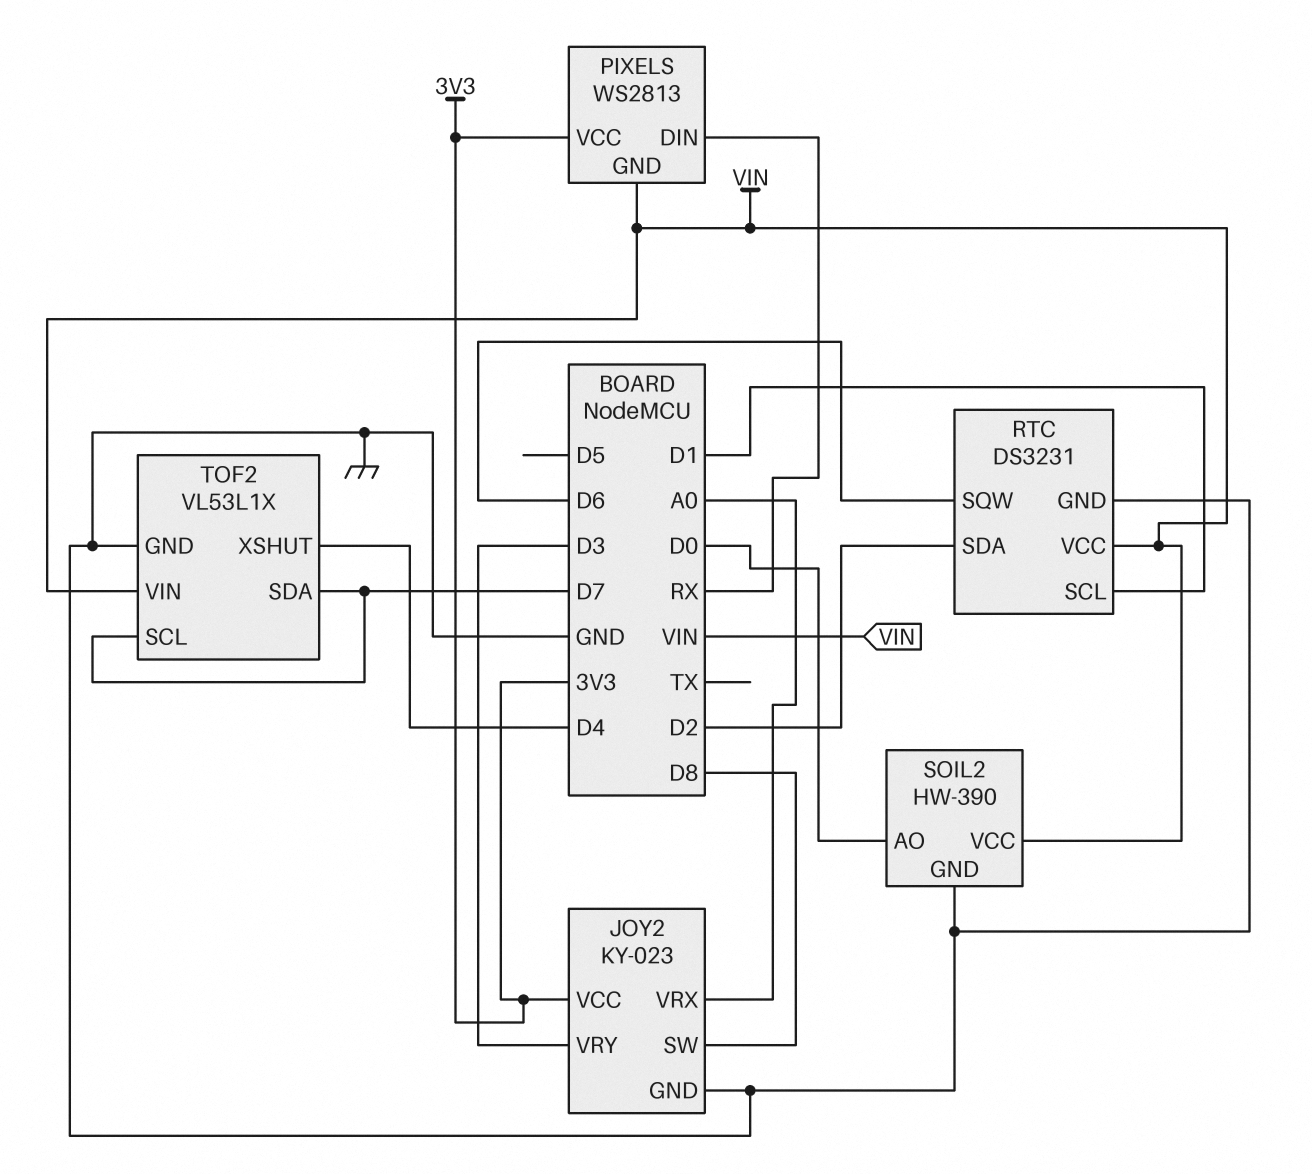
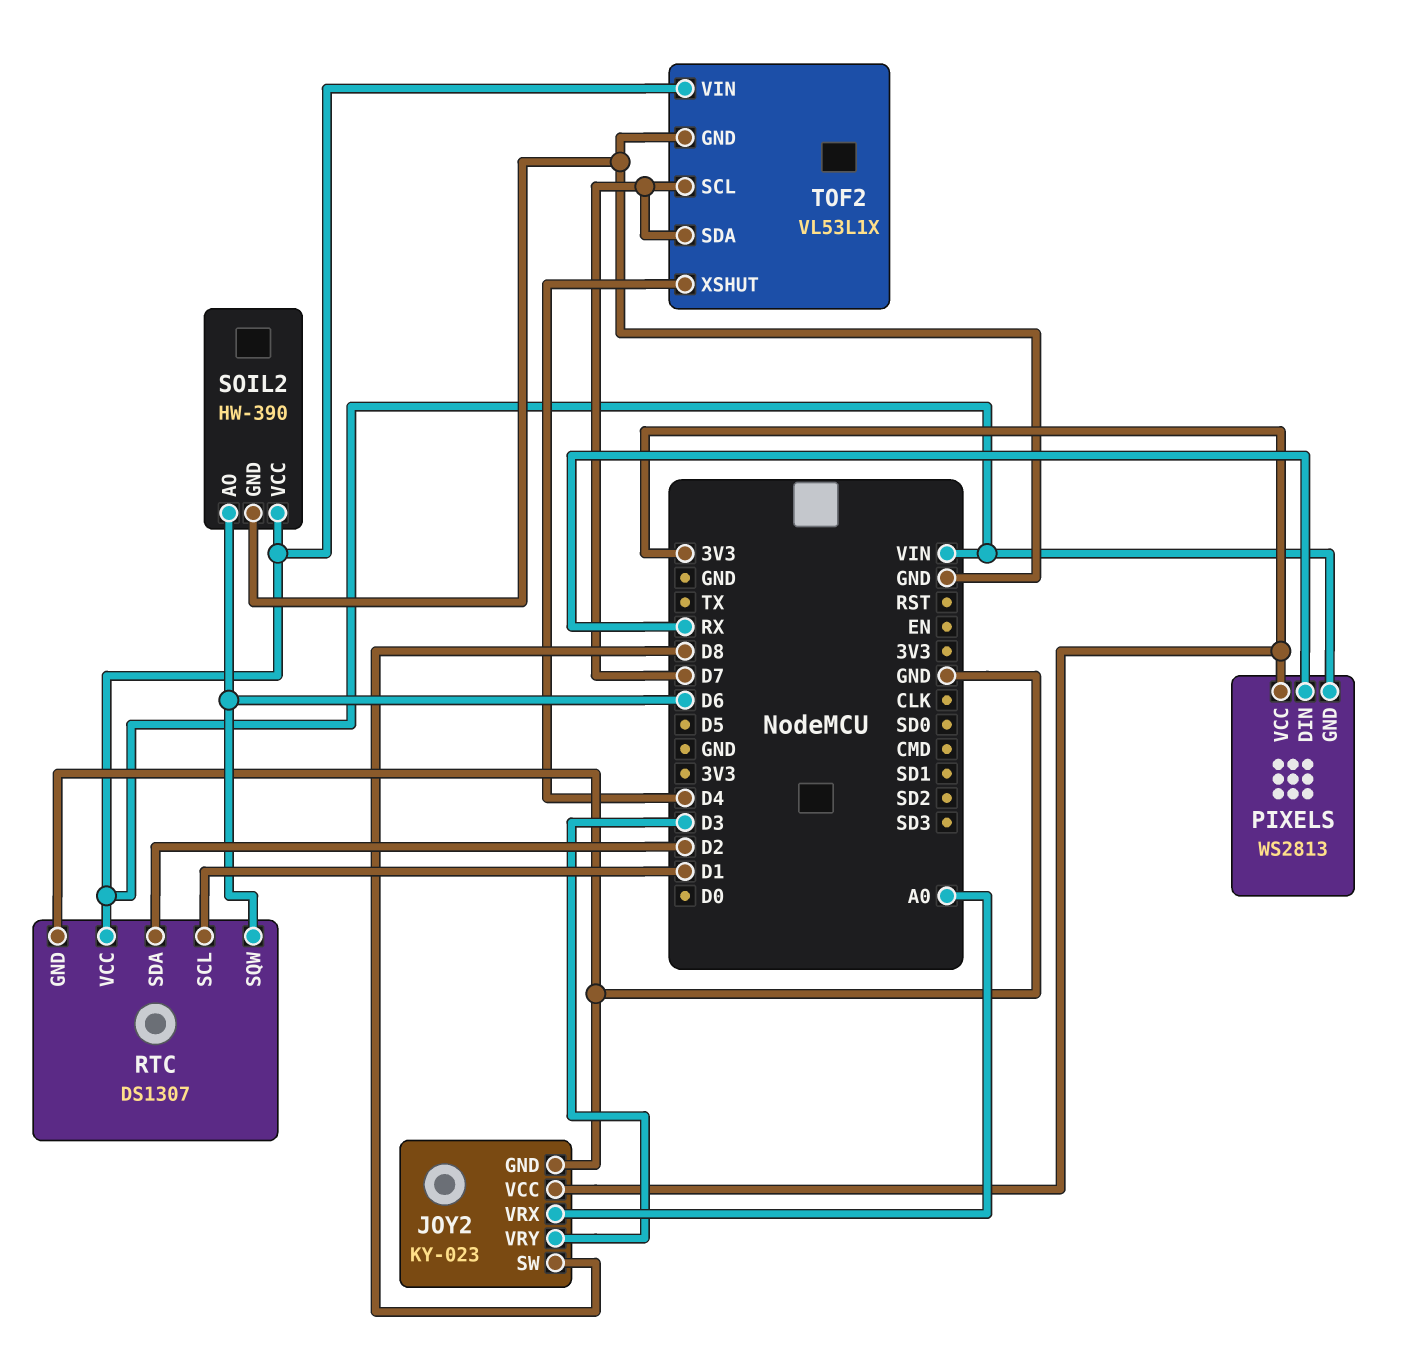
RTC: DS3231 -> DS1307
SOIL2 pin AO: D0 -> D6

